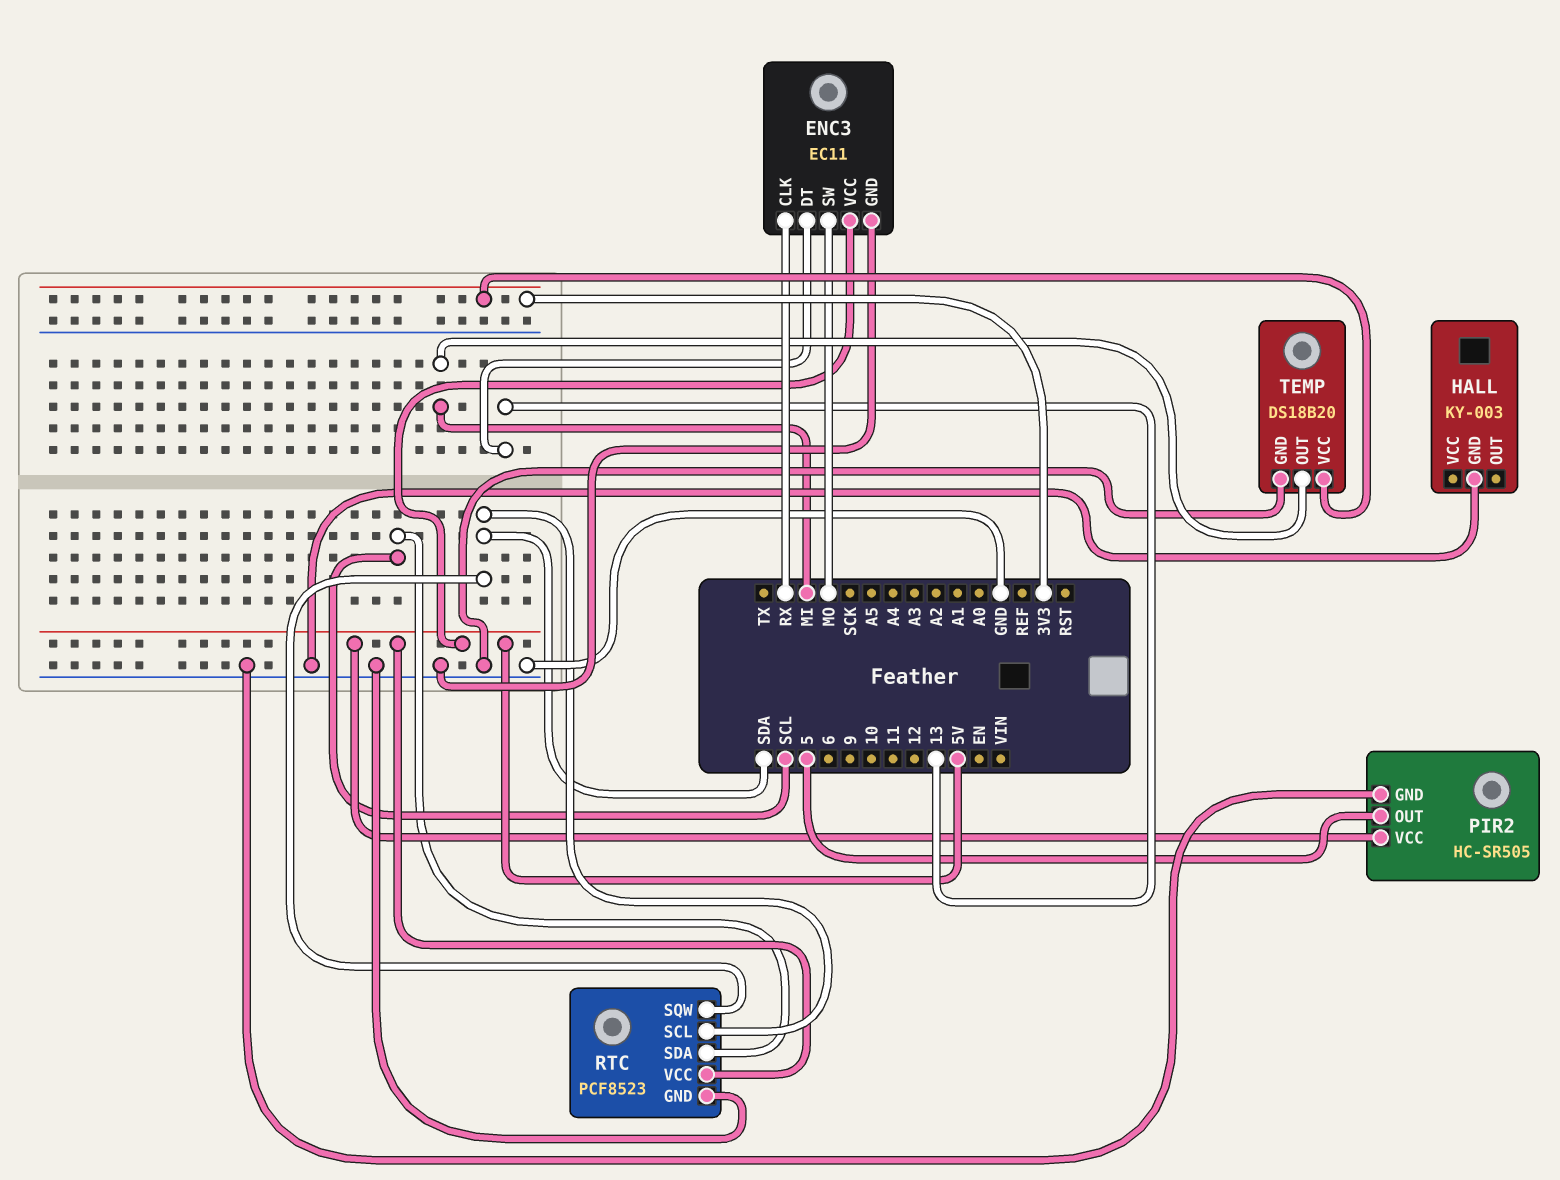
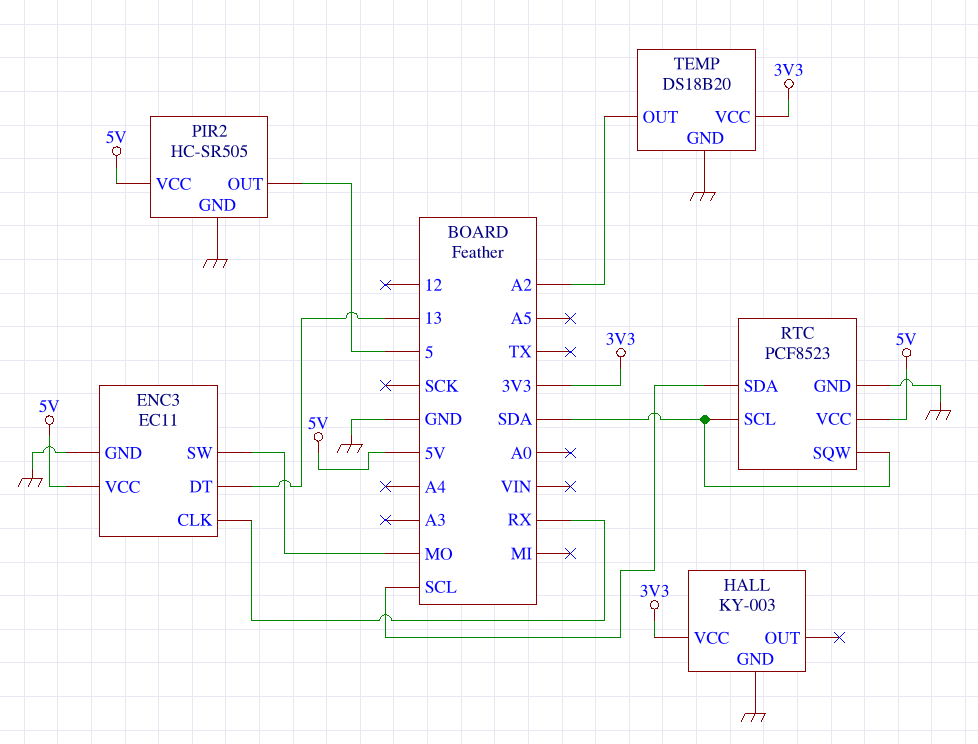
HALL pin VCC: none -> 3V3
TEMP pin OUT: MI -> A2

